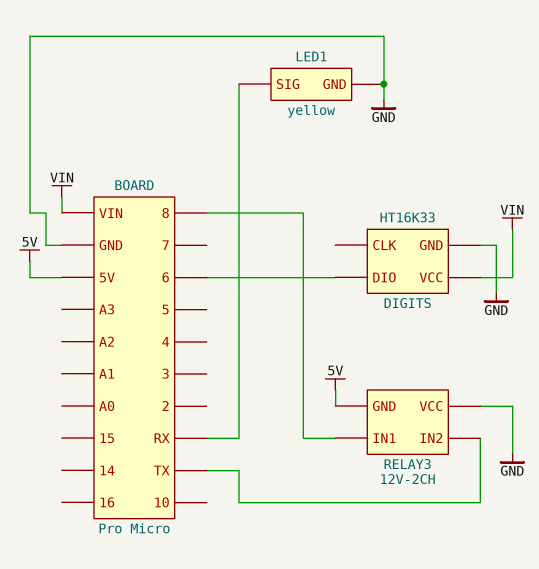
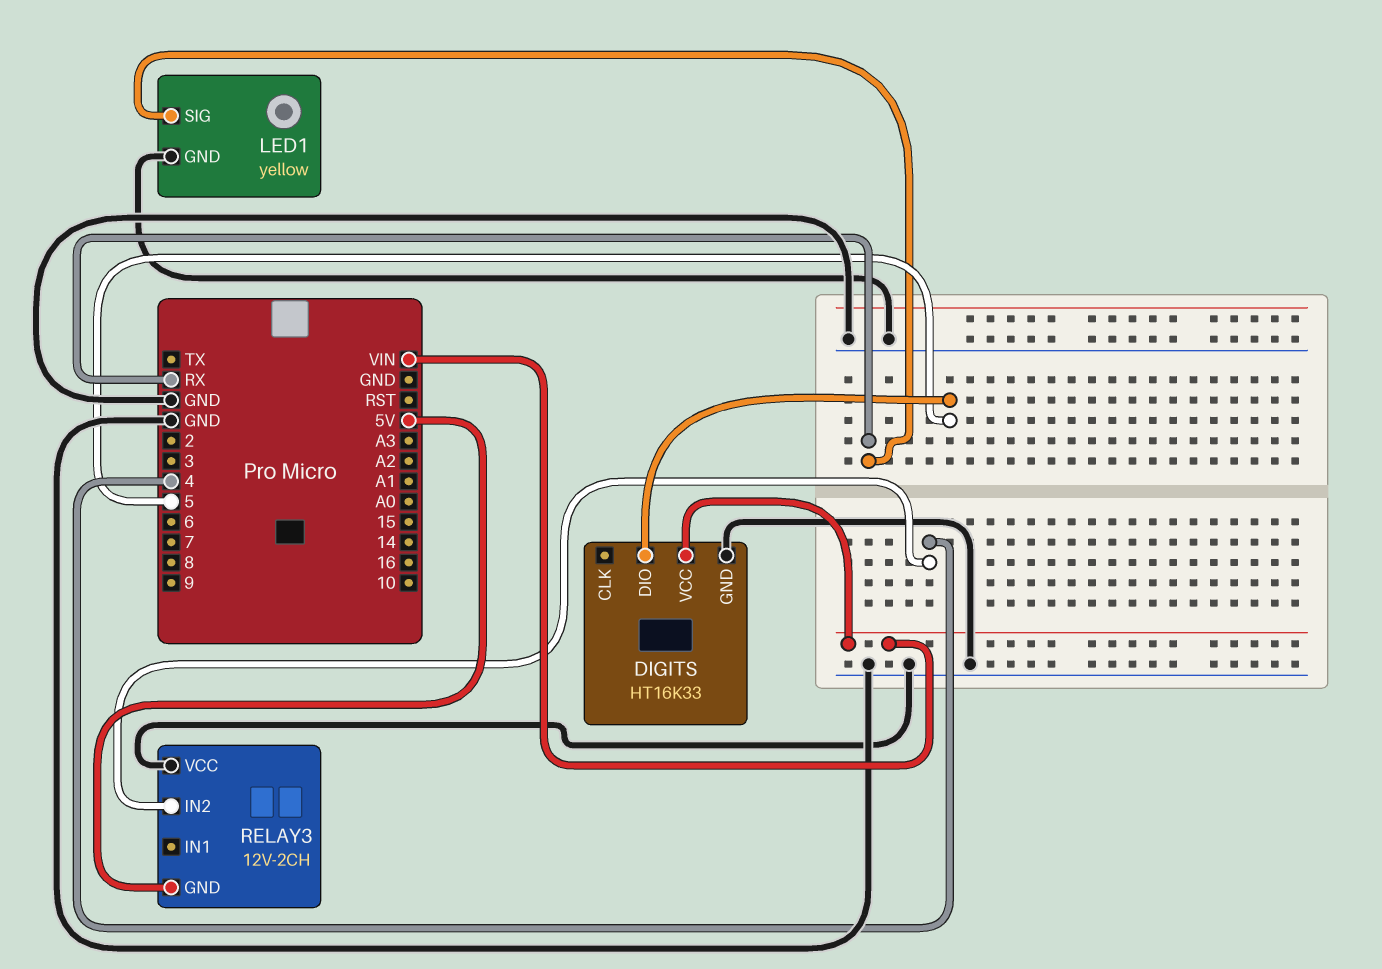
DIGITS pin DIO: 6 -> 5
RELAY3 pin IN1: 8 -> none
RELAY3 pin IN2: TX -> 4

